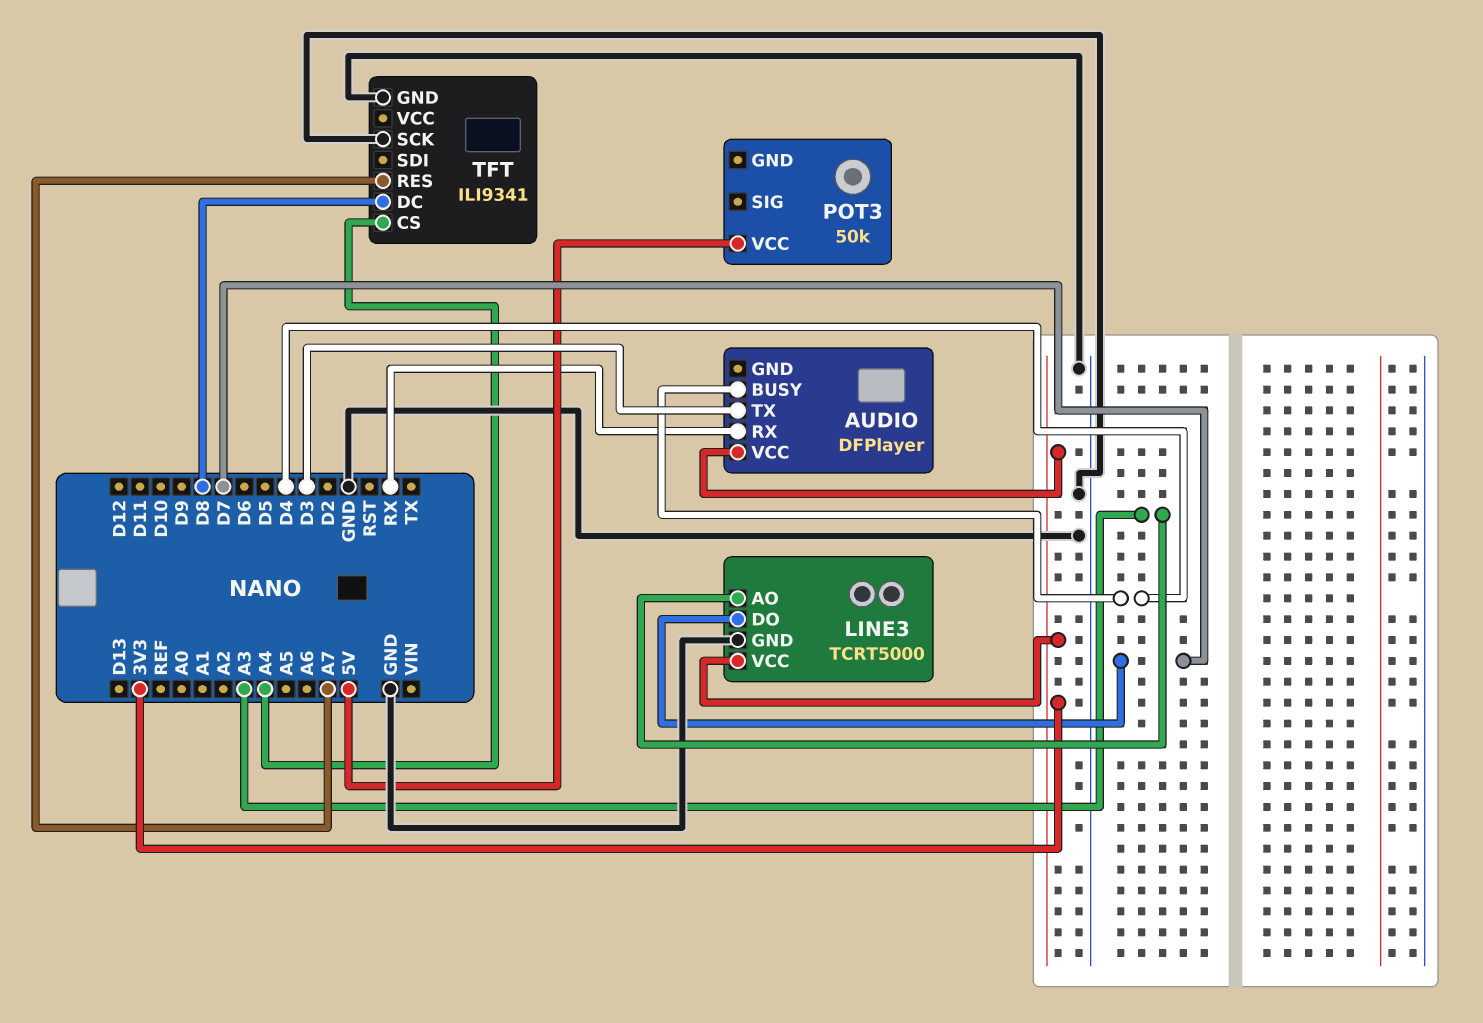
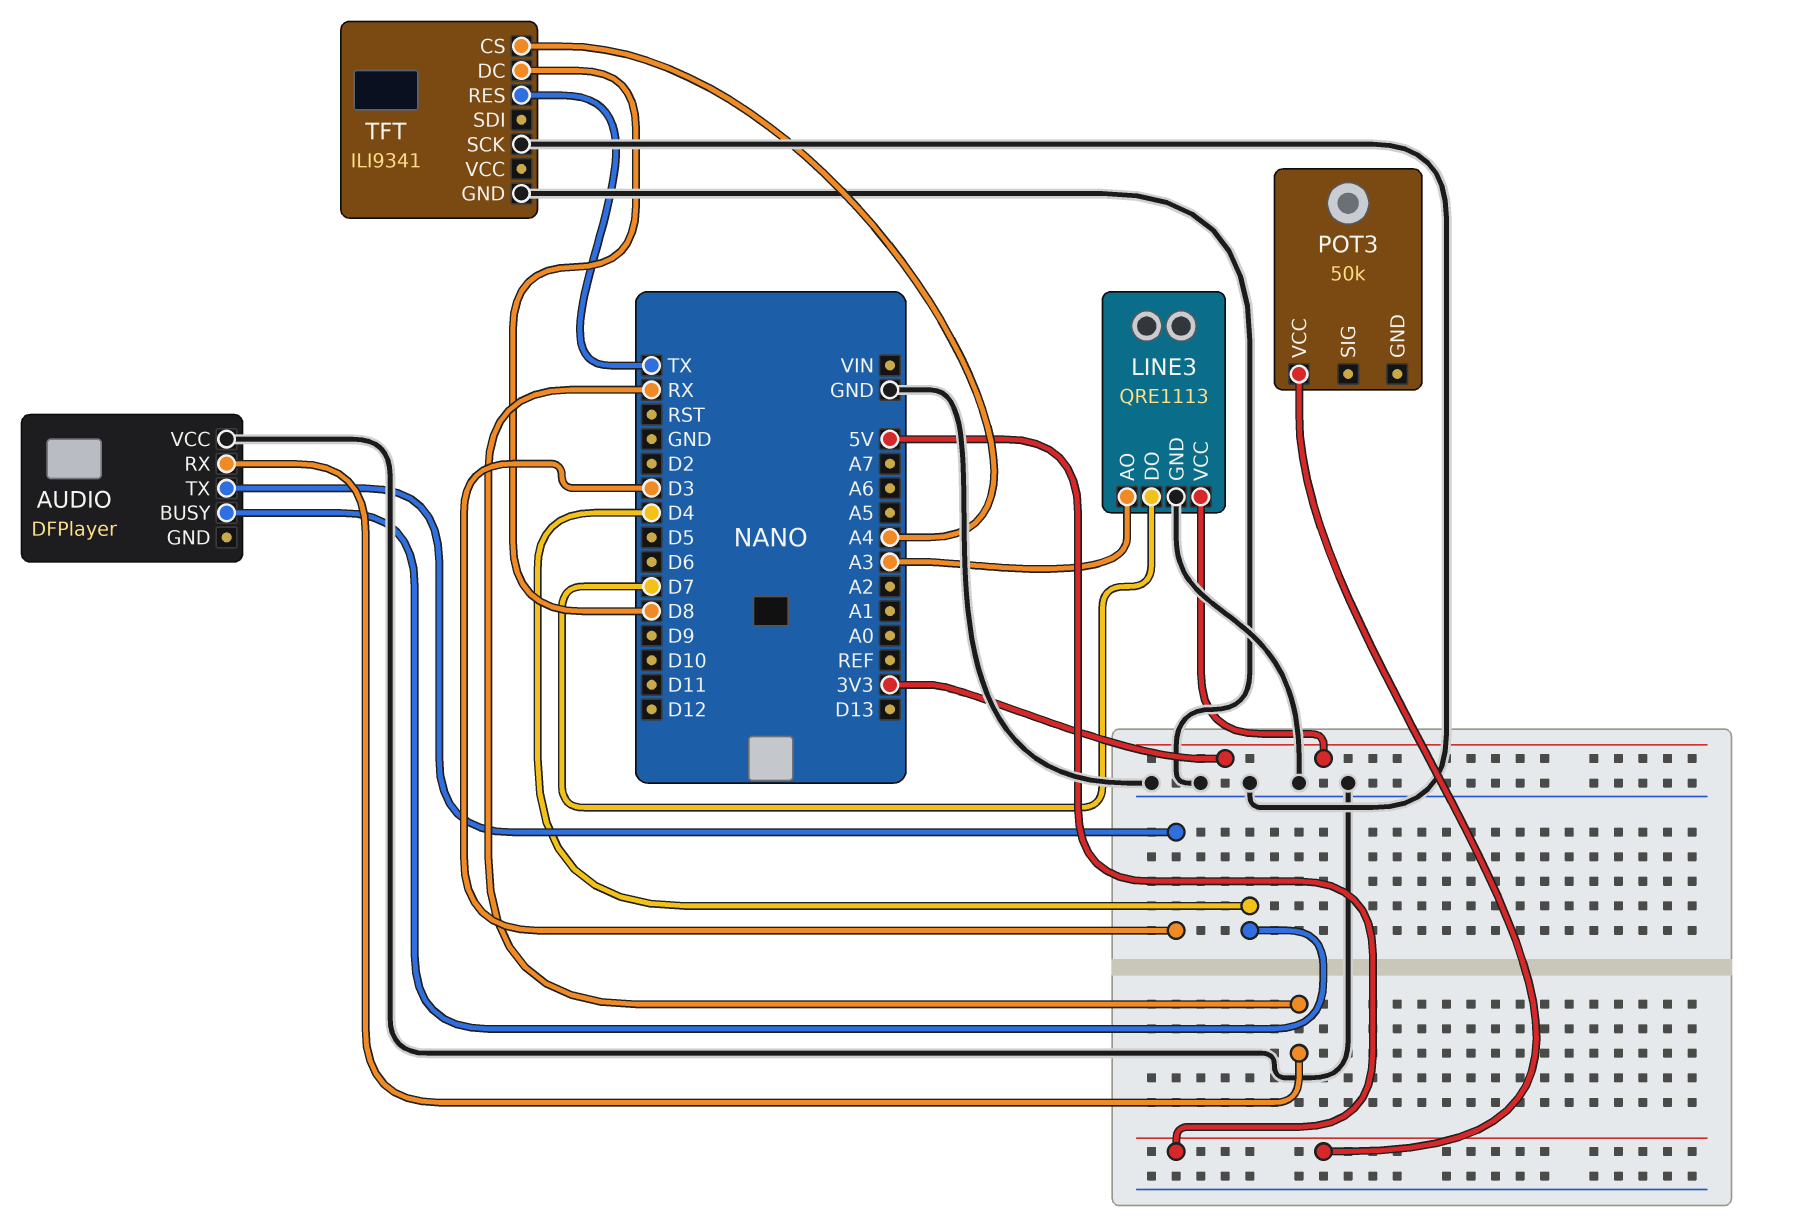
AUDIO pin VCC: 3V3 -> GND
LINE3: TCRT5000 -> QRE1113
TFT pin RES: A7 -> TX

